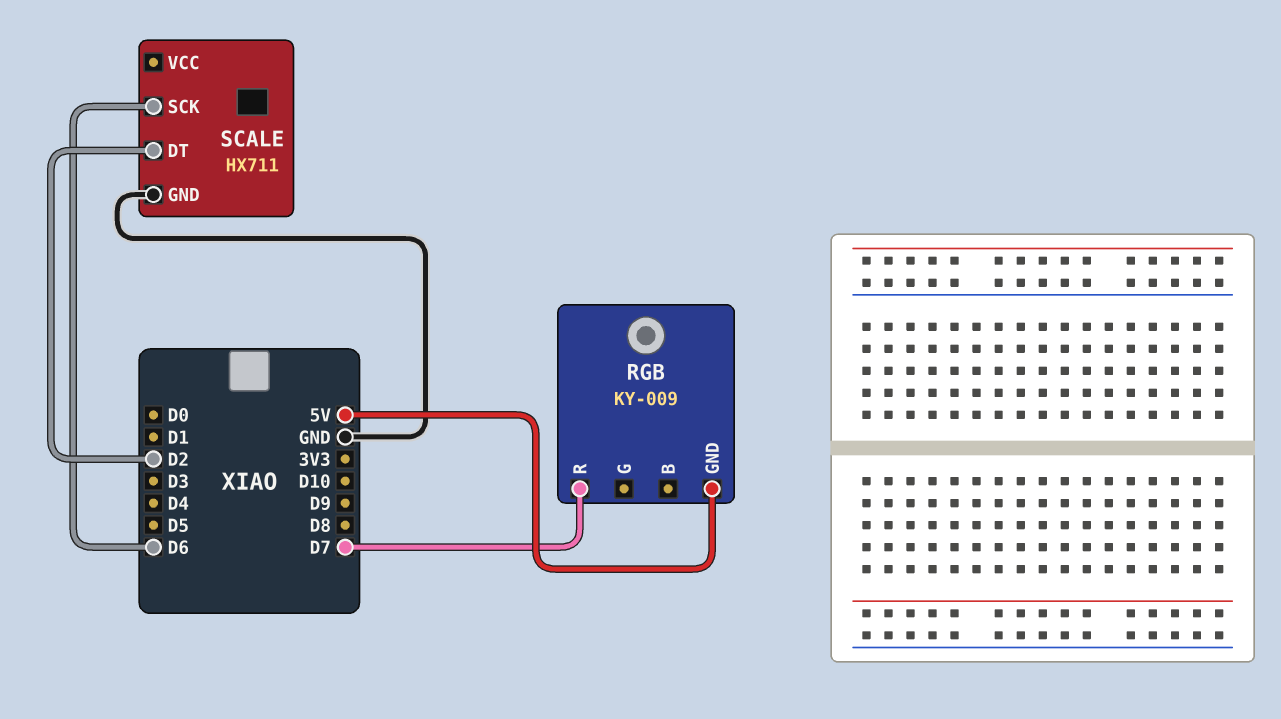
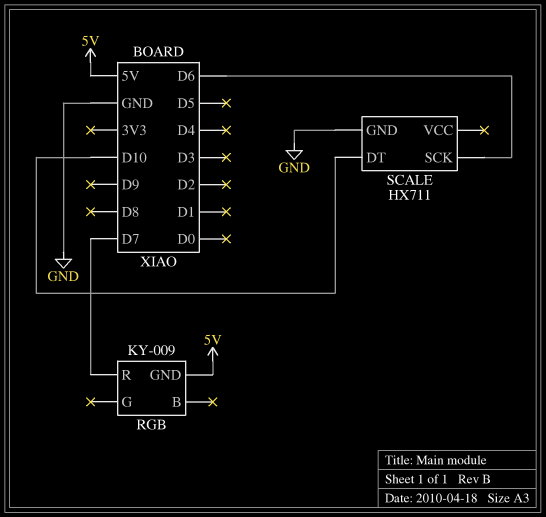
SCALE pin DT: D2 -> D10

